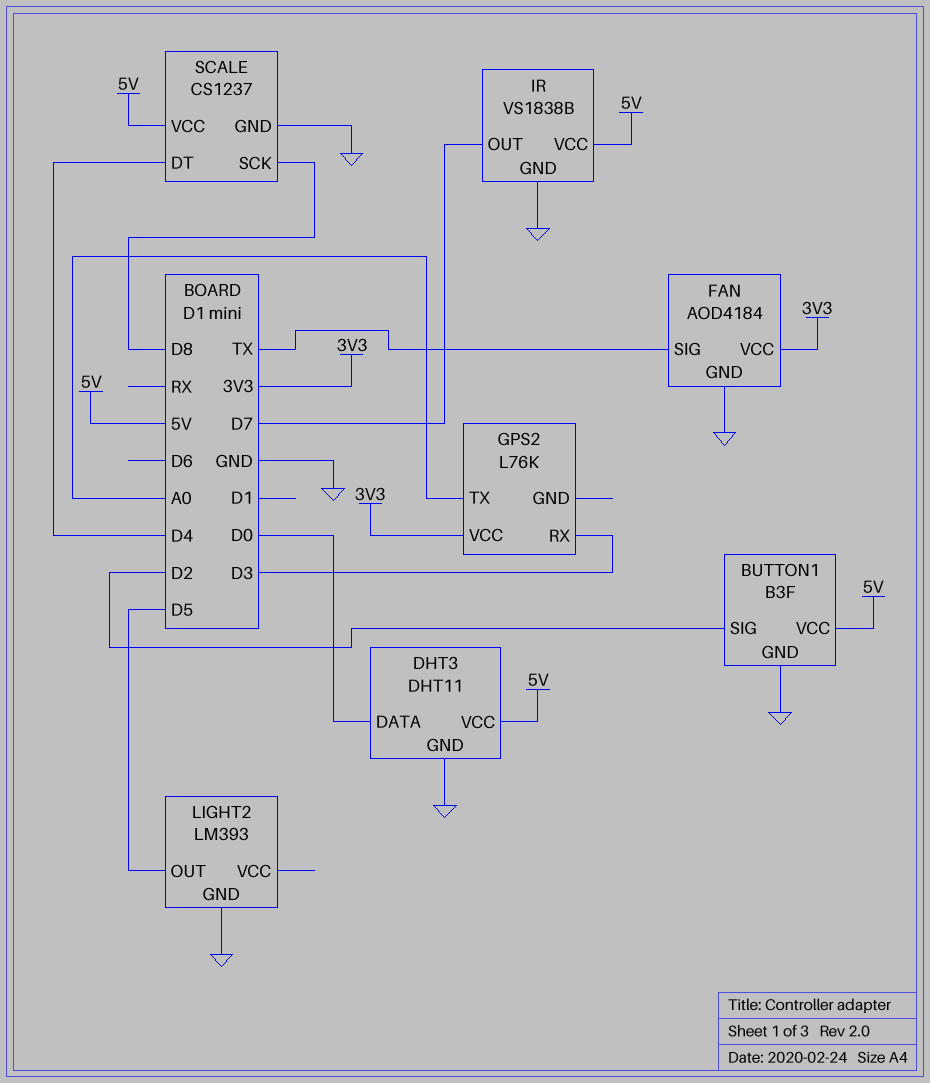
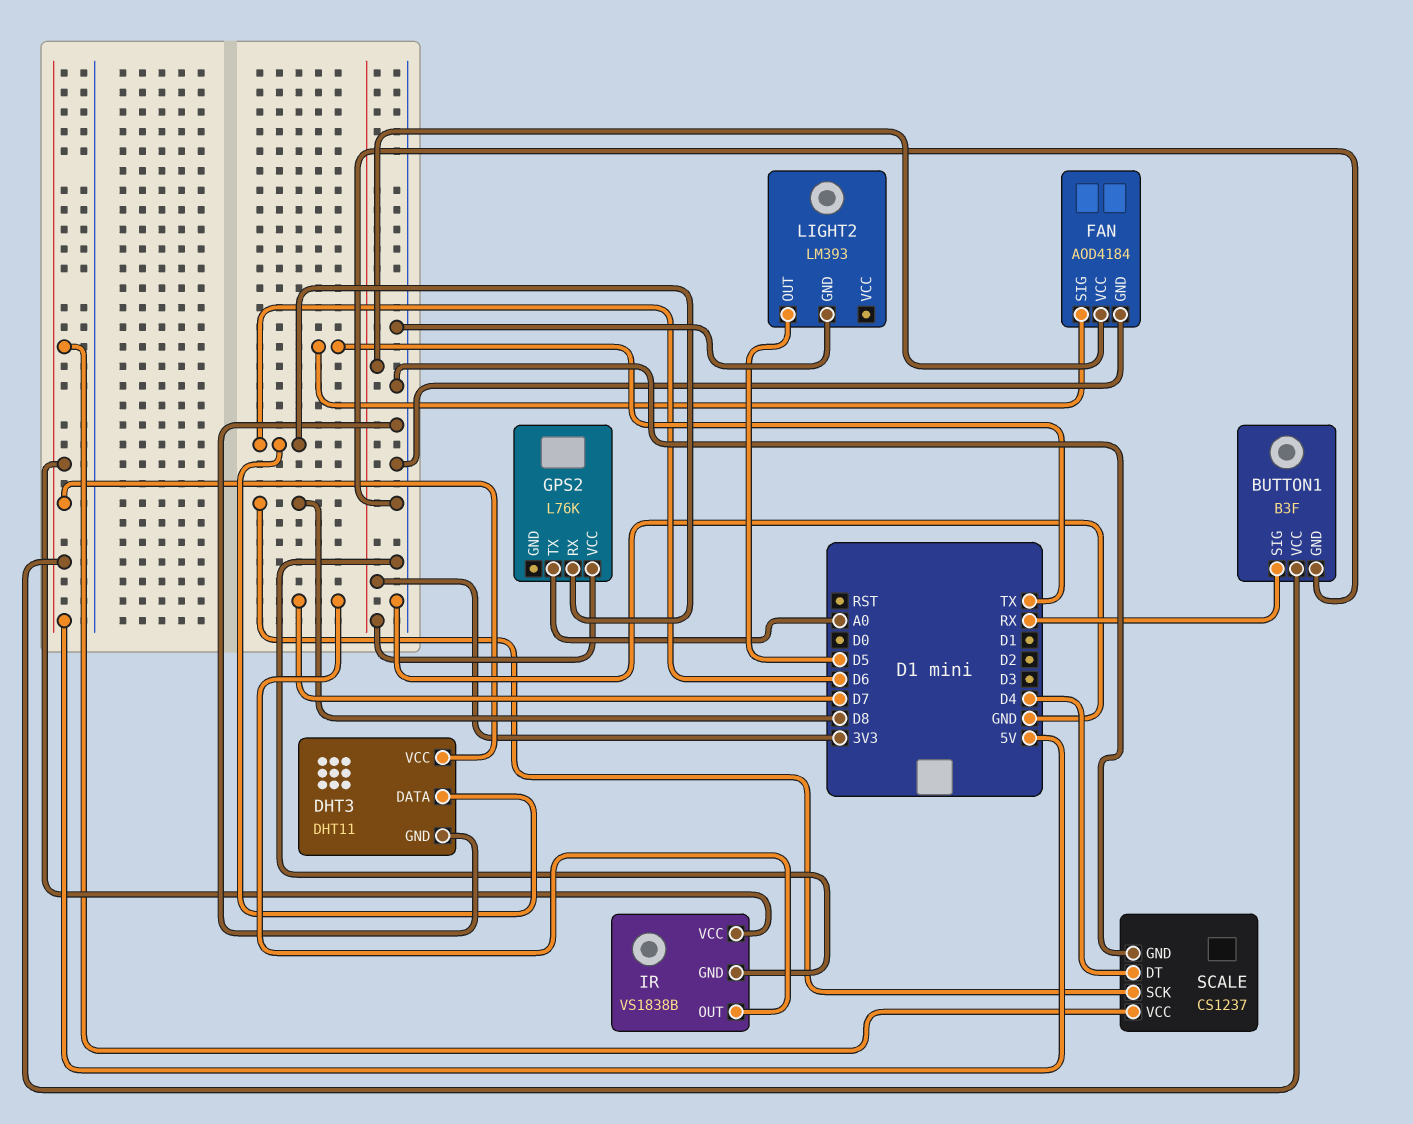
BUTTON1 pin SIG: D2 -> RX
DHT3 pin DATA: D0 -> D6
GPS2 pin RX: D3 -> D6

